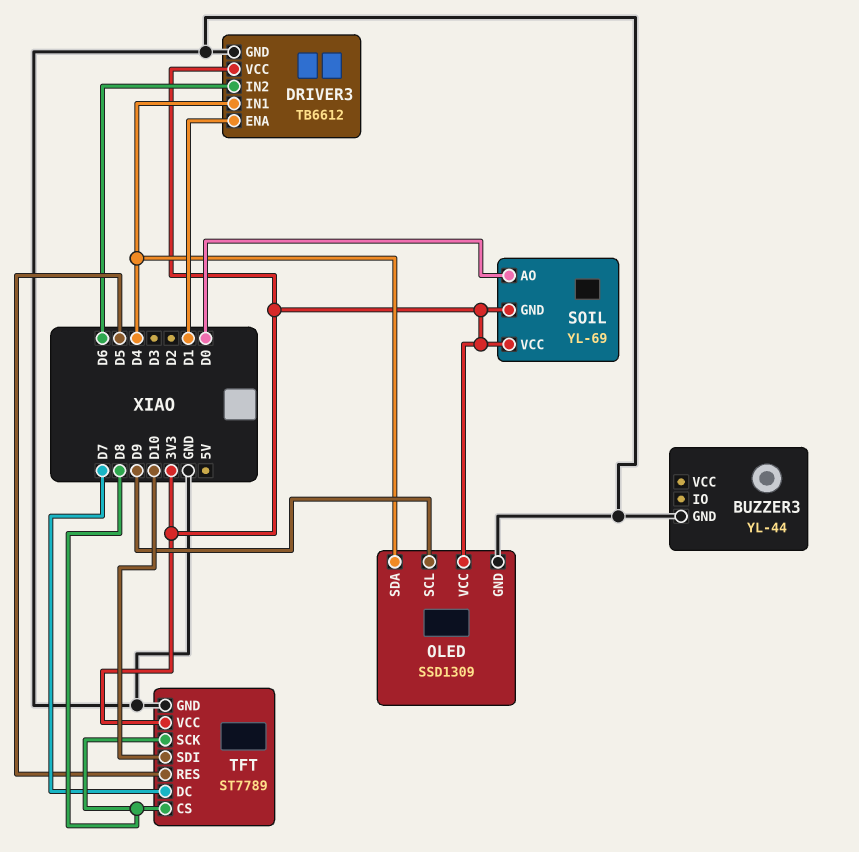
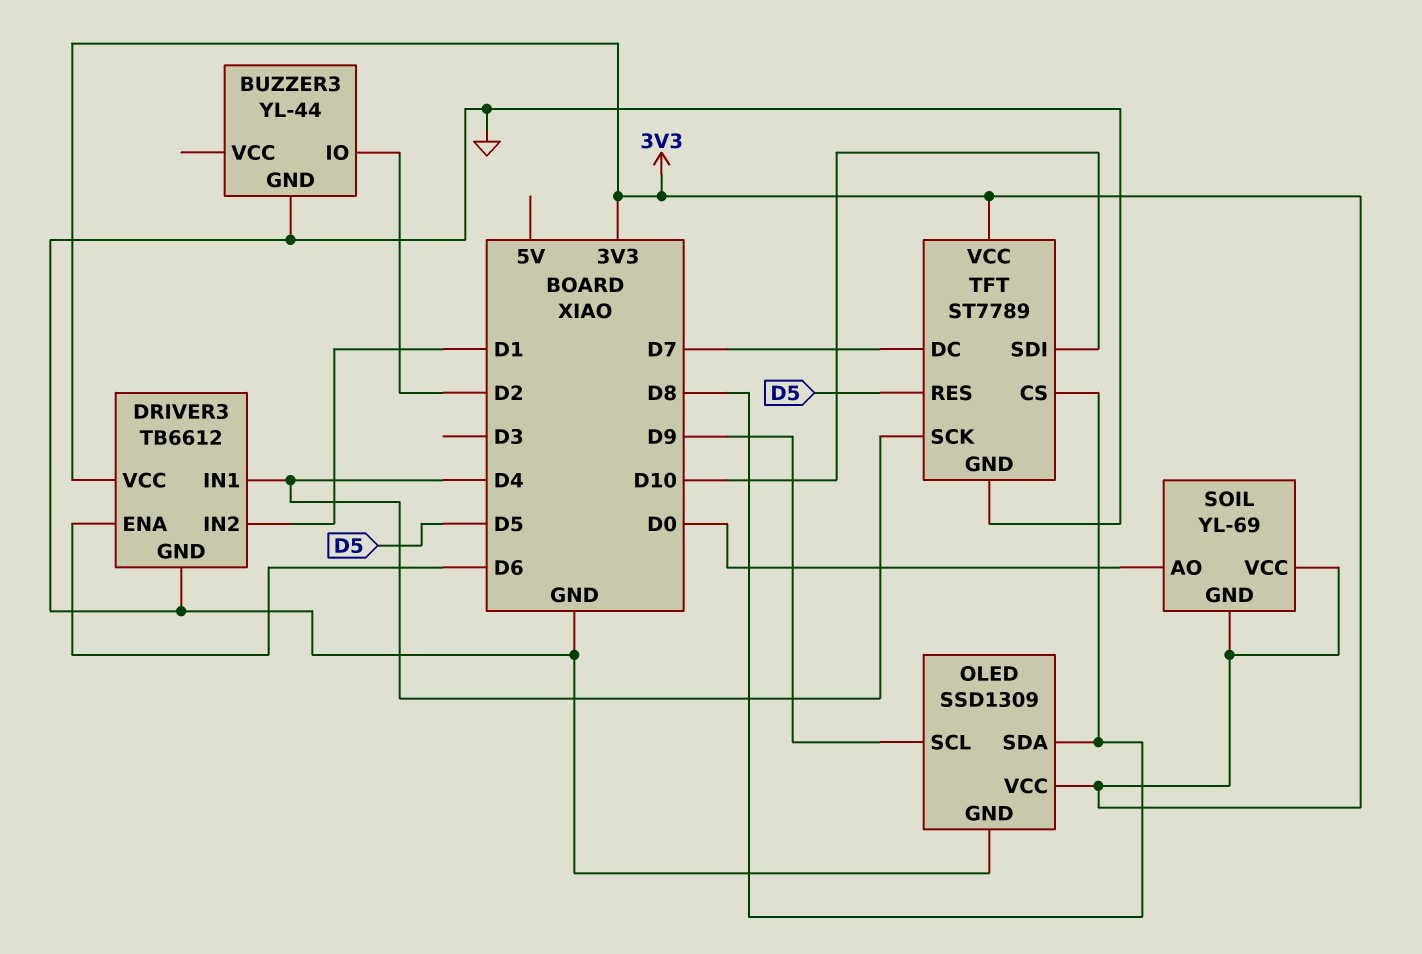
BUZZER3 pin IO: none -> D2
DRIVER3 pin ENA: D1 -> D6
DRIVER3 pin IN2: D6 -> D1
OLED pin SDA: D4 -> D8
TFT pin SCK: D8 -> D4

